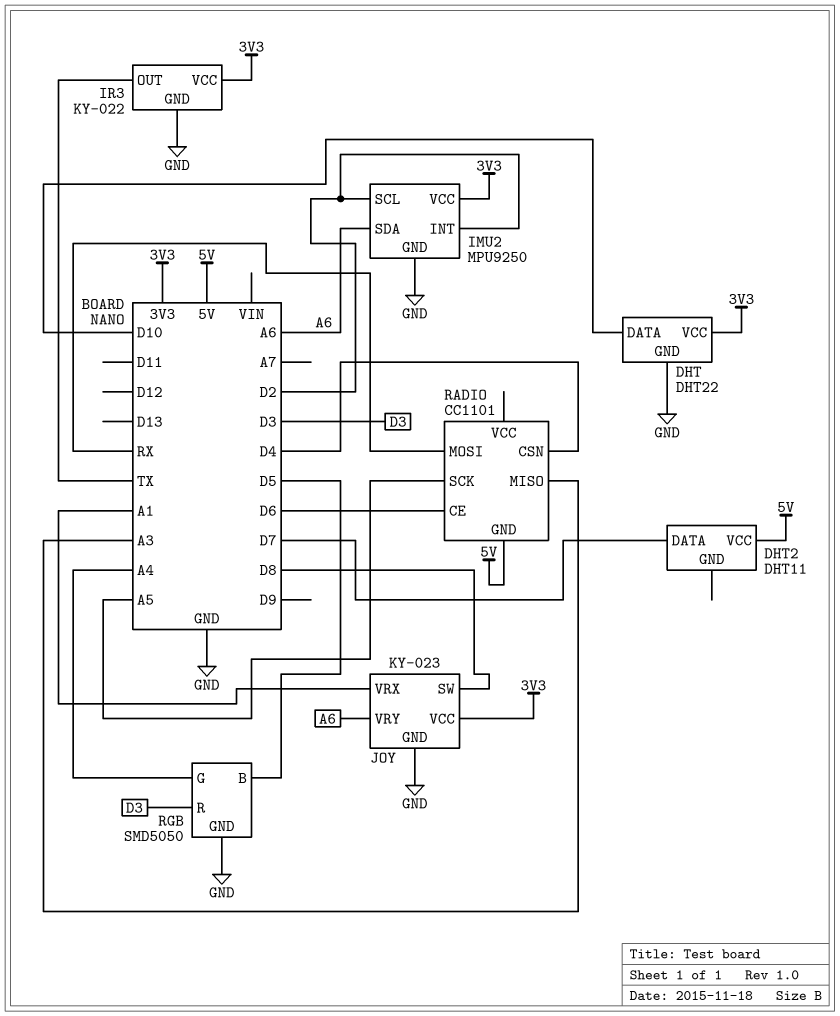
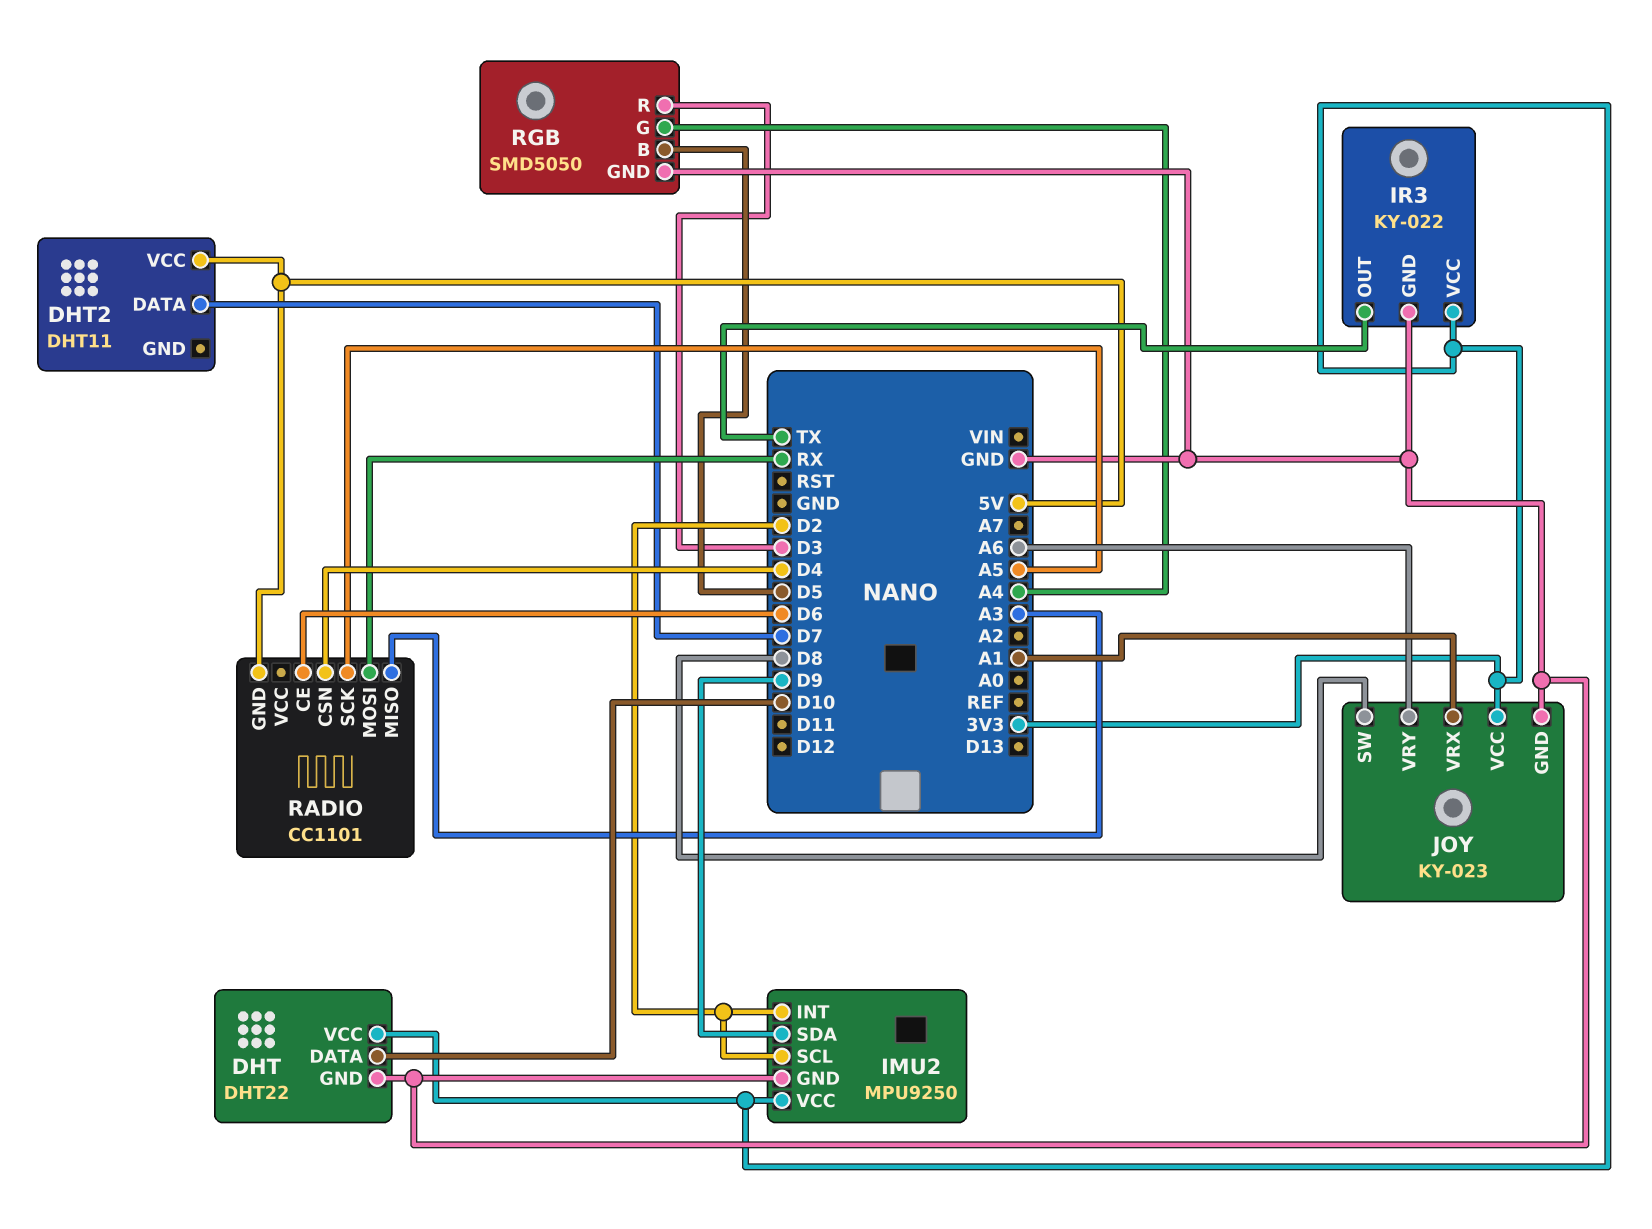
IMU2 pin SDA: A6 -> D9

